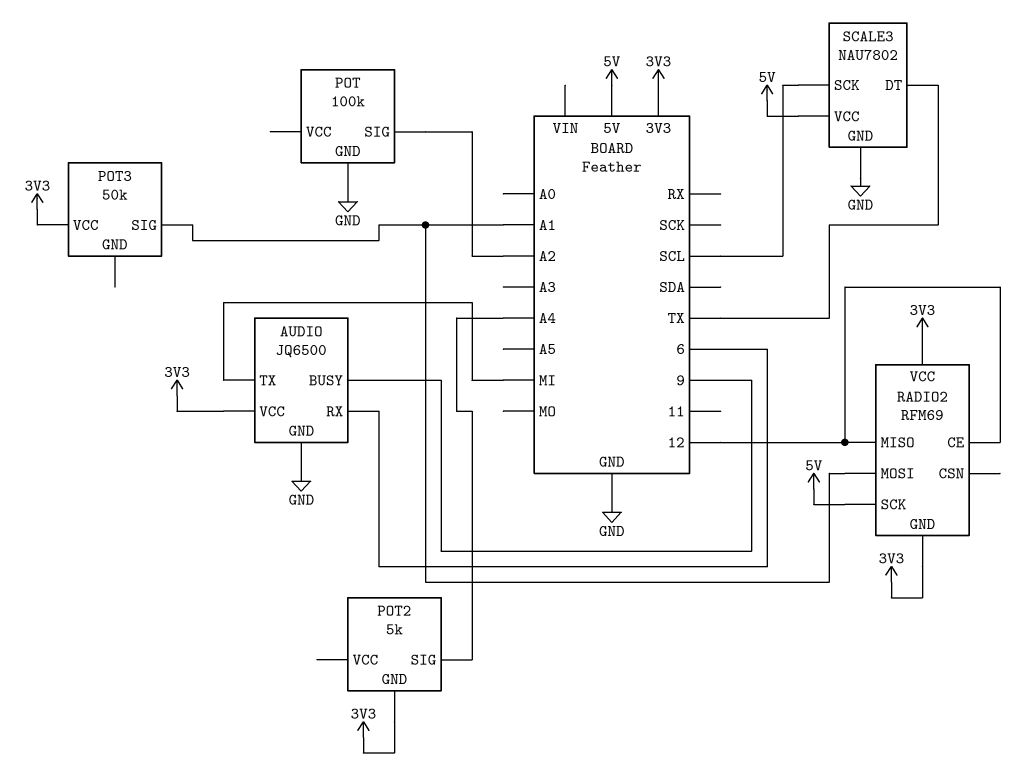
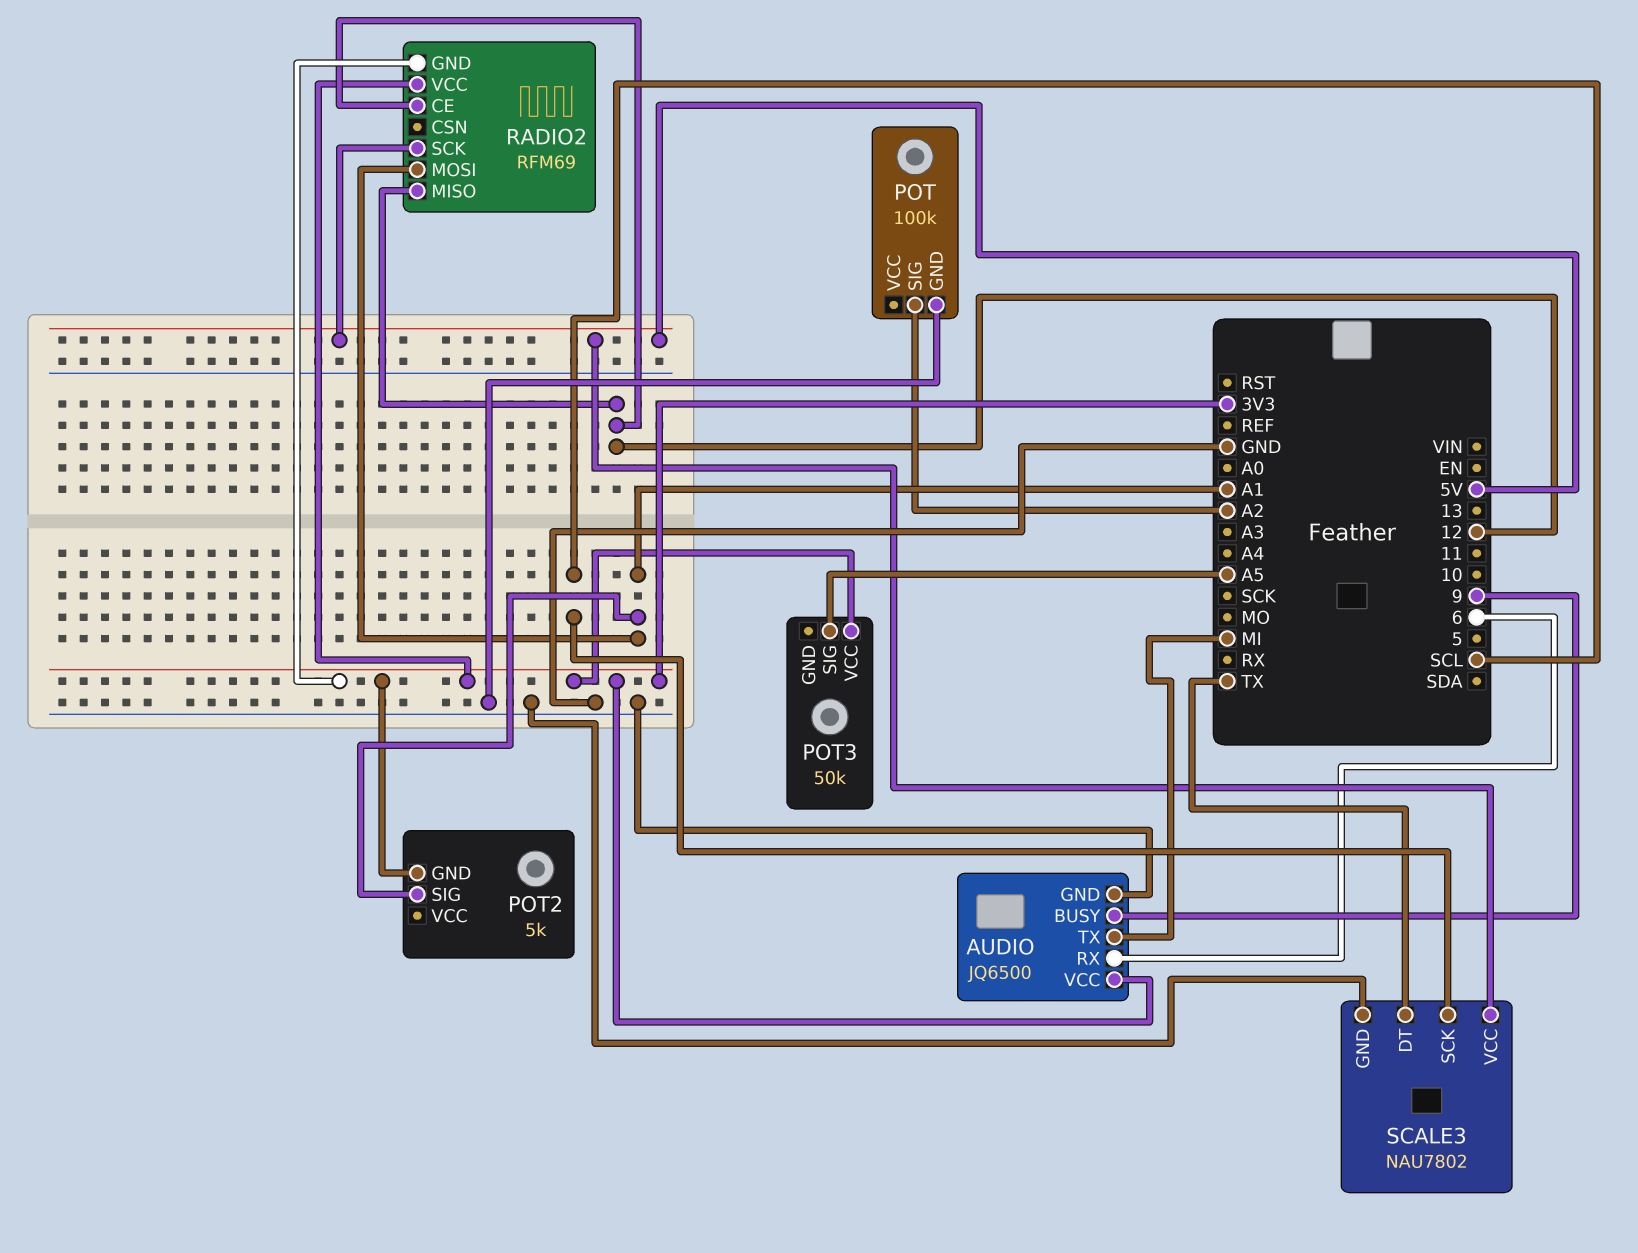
POT2 pin SIG: A4 -> A1
POT3 pin SIG: A1 -> A5

